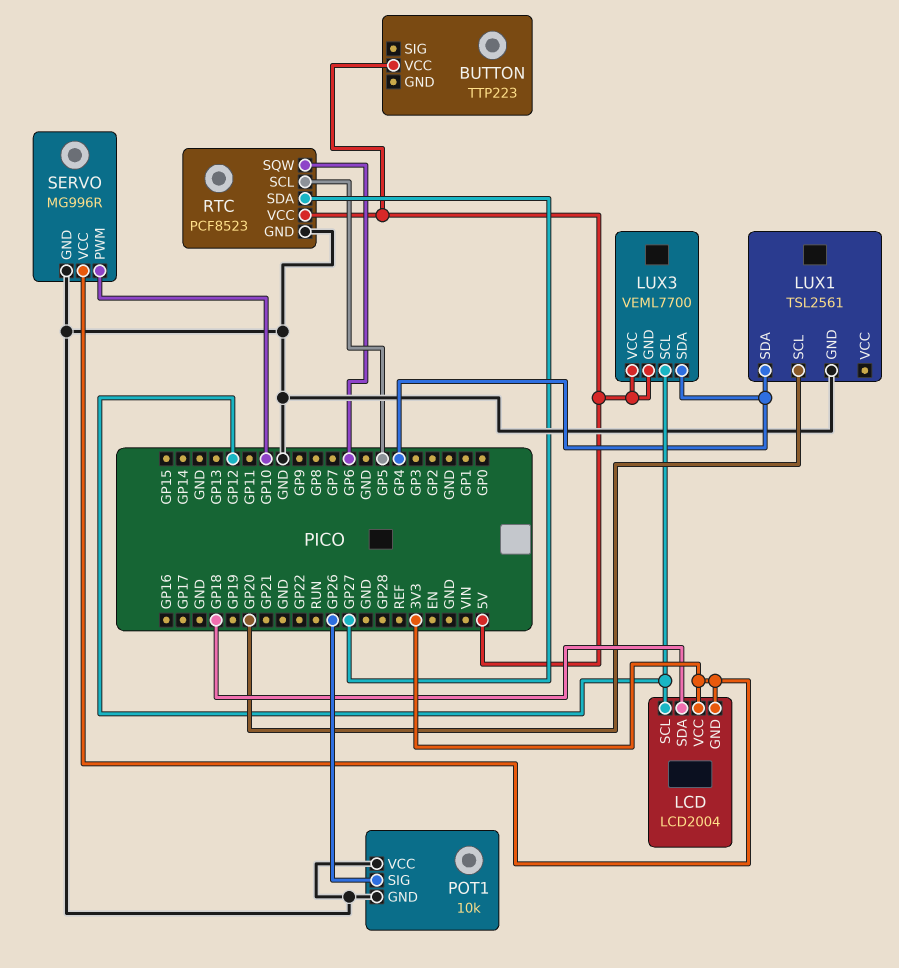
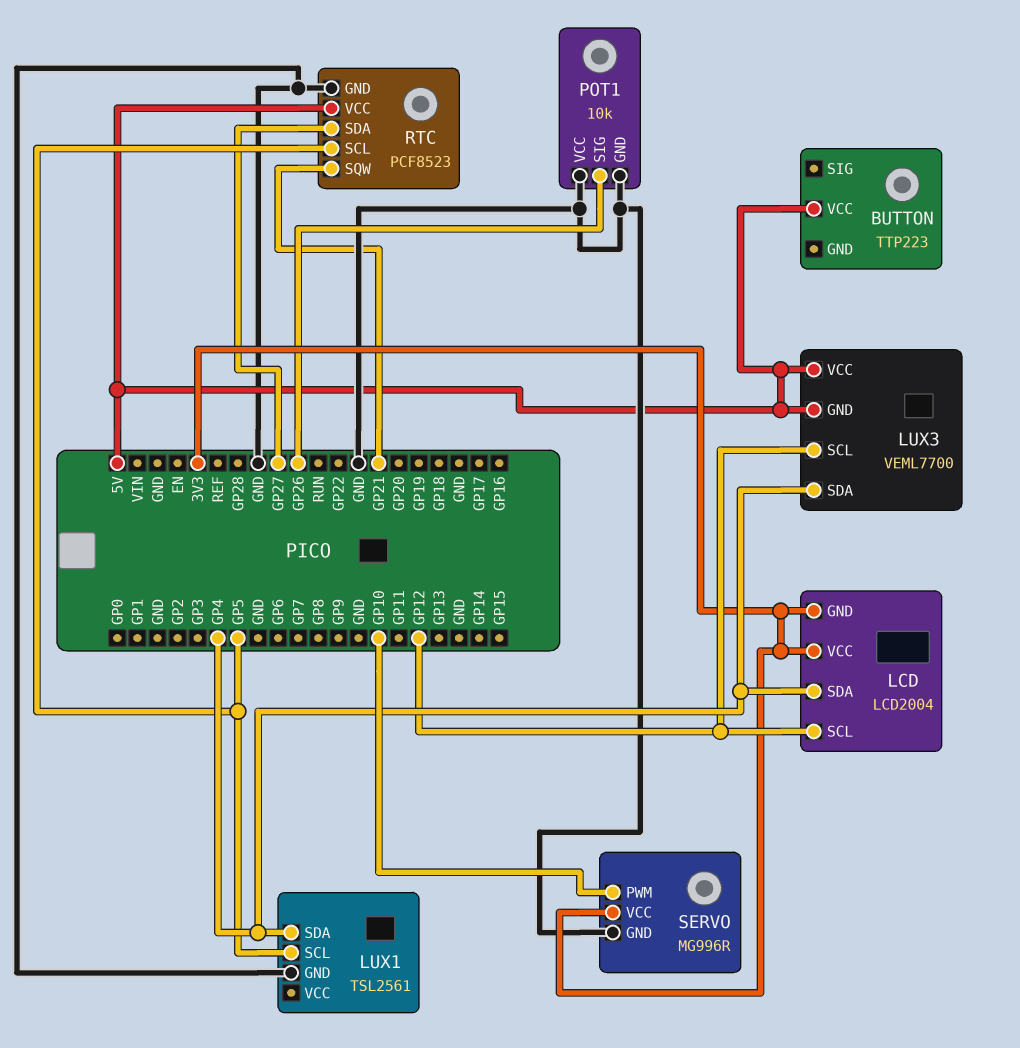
LCD pin SDA: GP18 -> GP4
LUX1 pin SCL: GP20 -> GP5
RTC pin SQW: GP6 -> GP21

